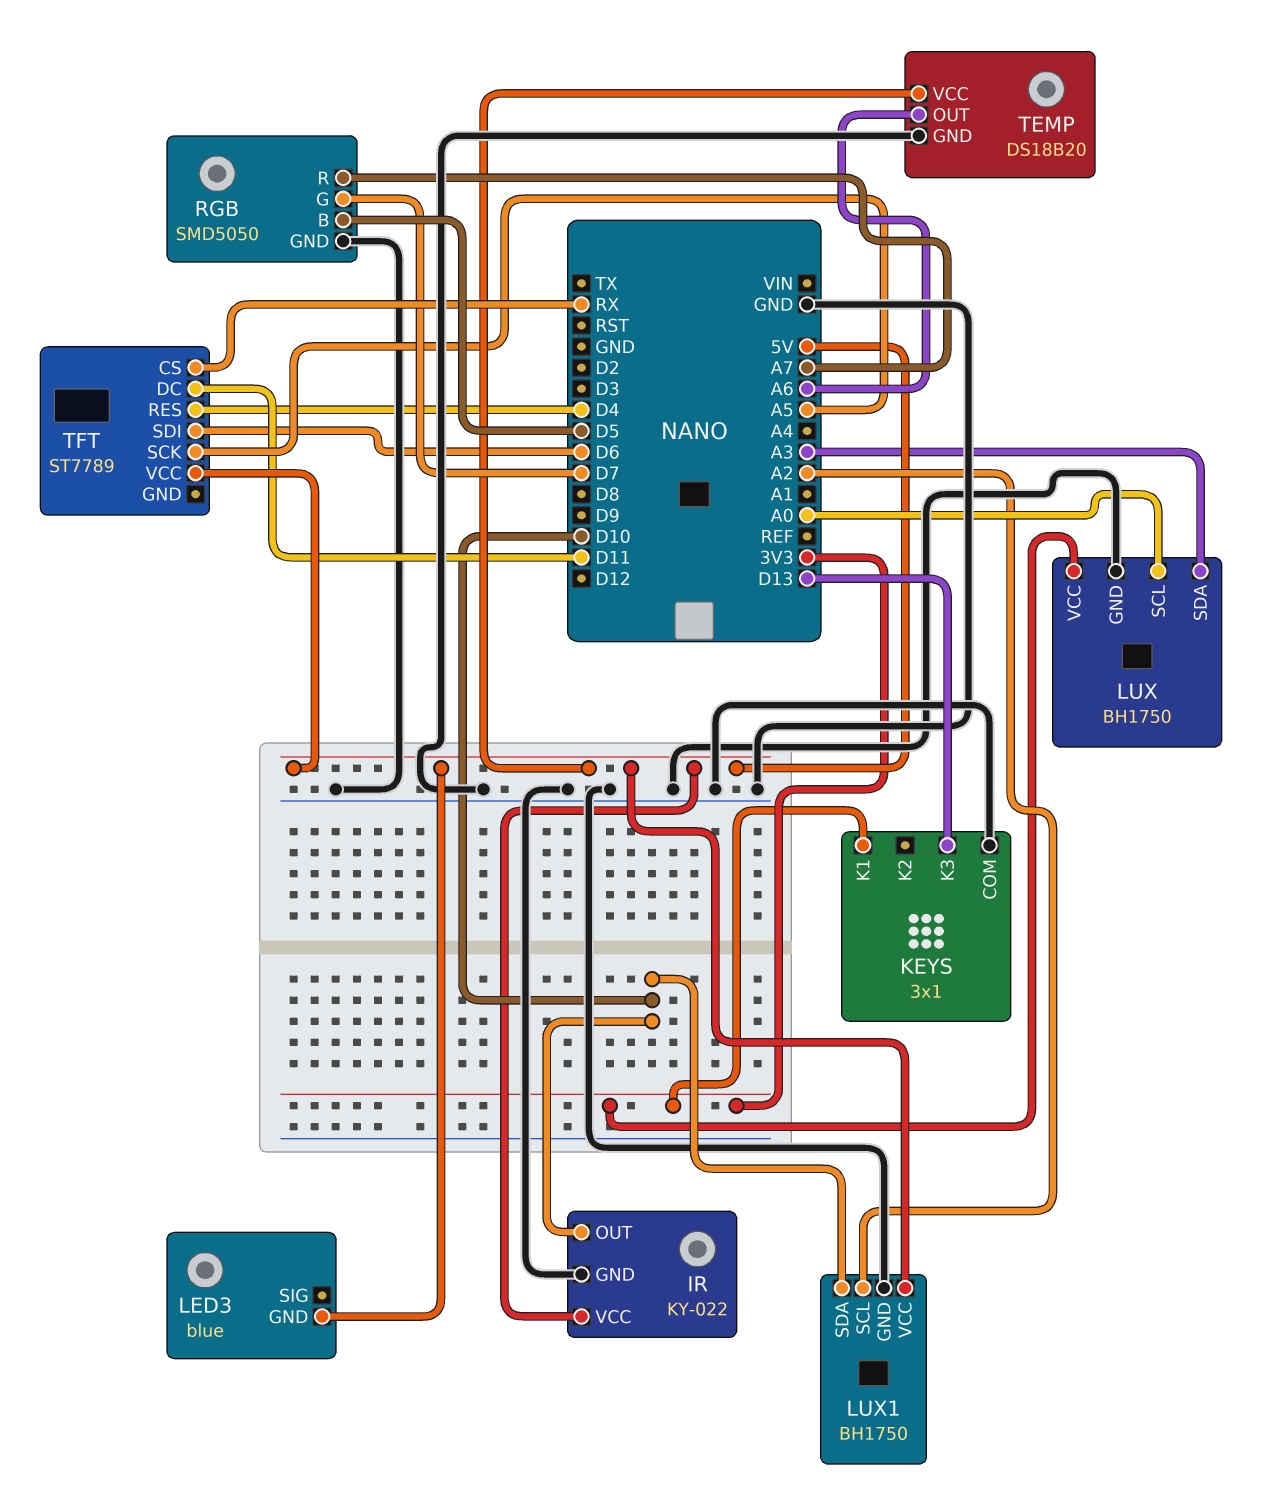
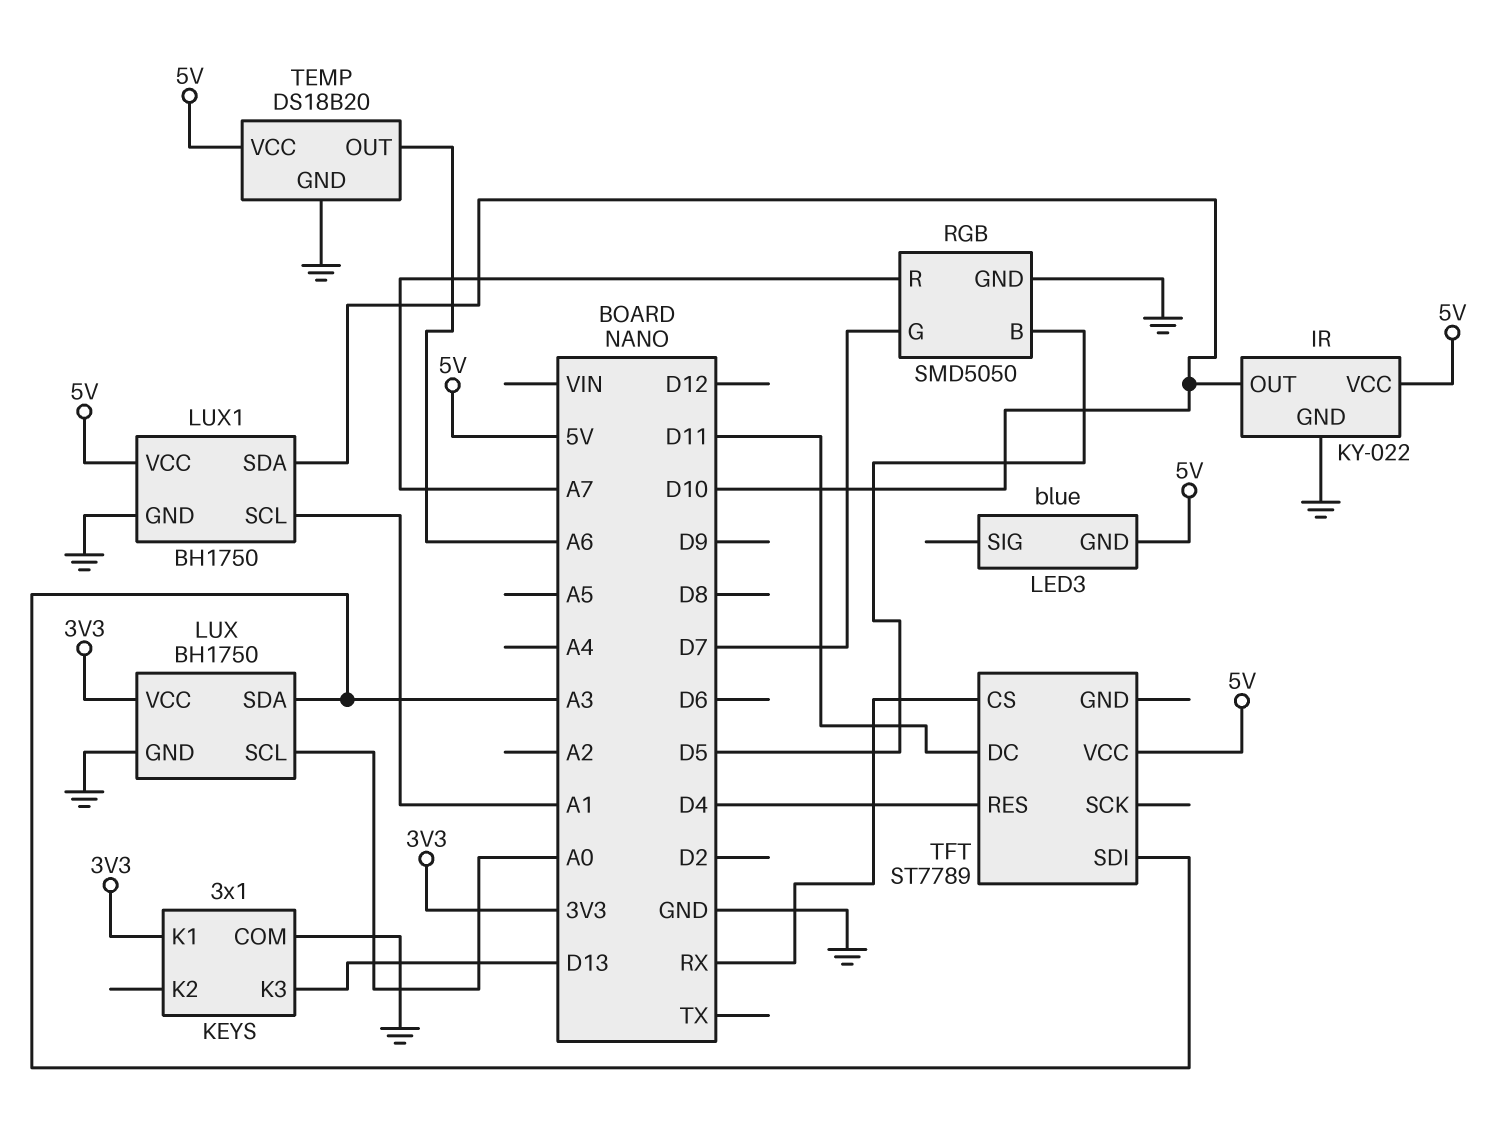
LUX1 pin SCL: A2 -> A1
TFT pin SCK: A5 -> none
TFT pin SDI: D6 -> A3

